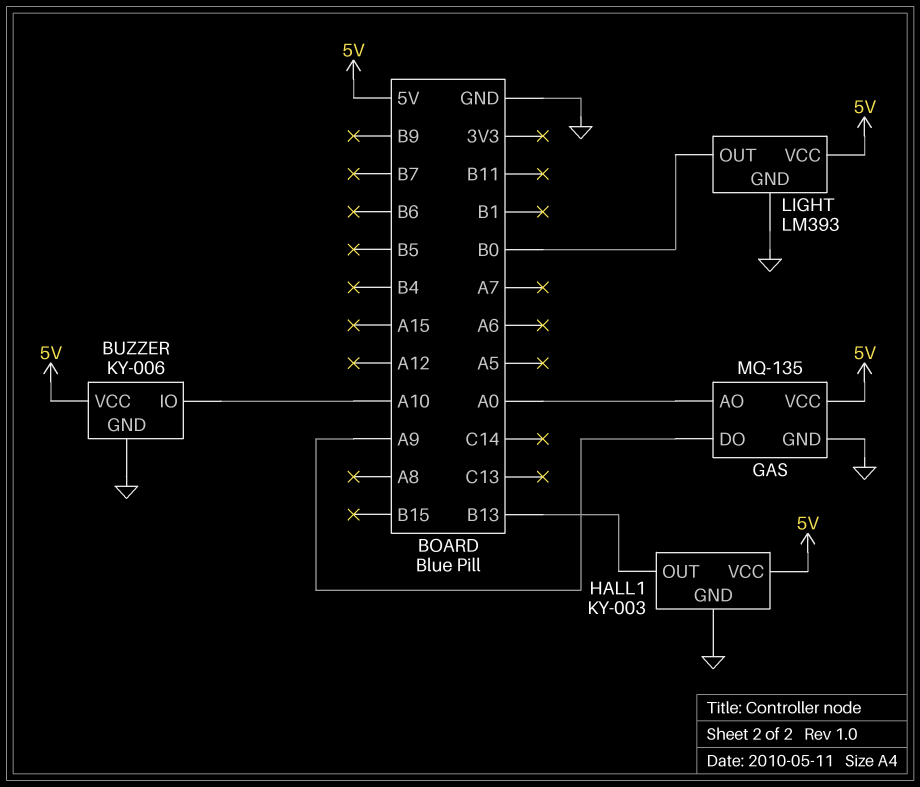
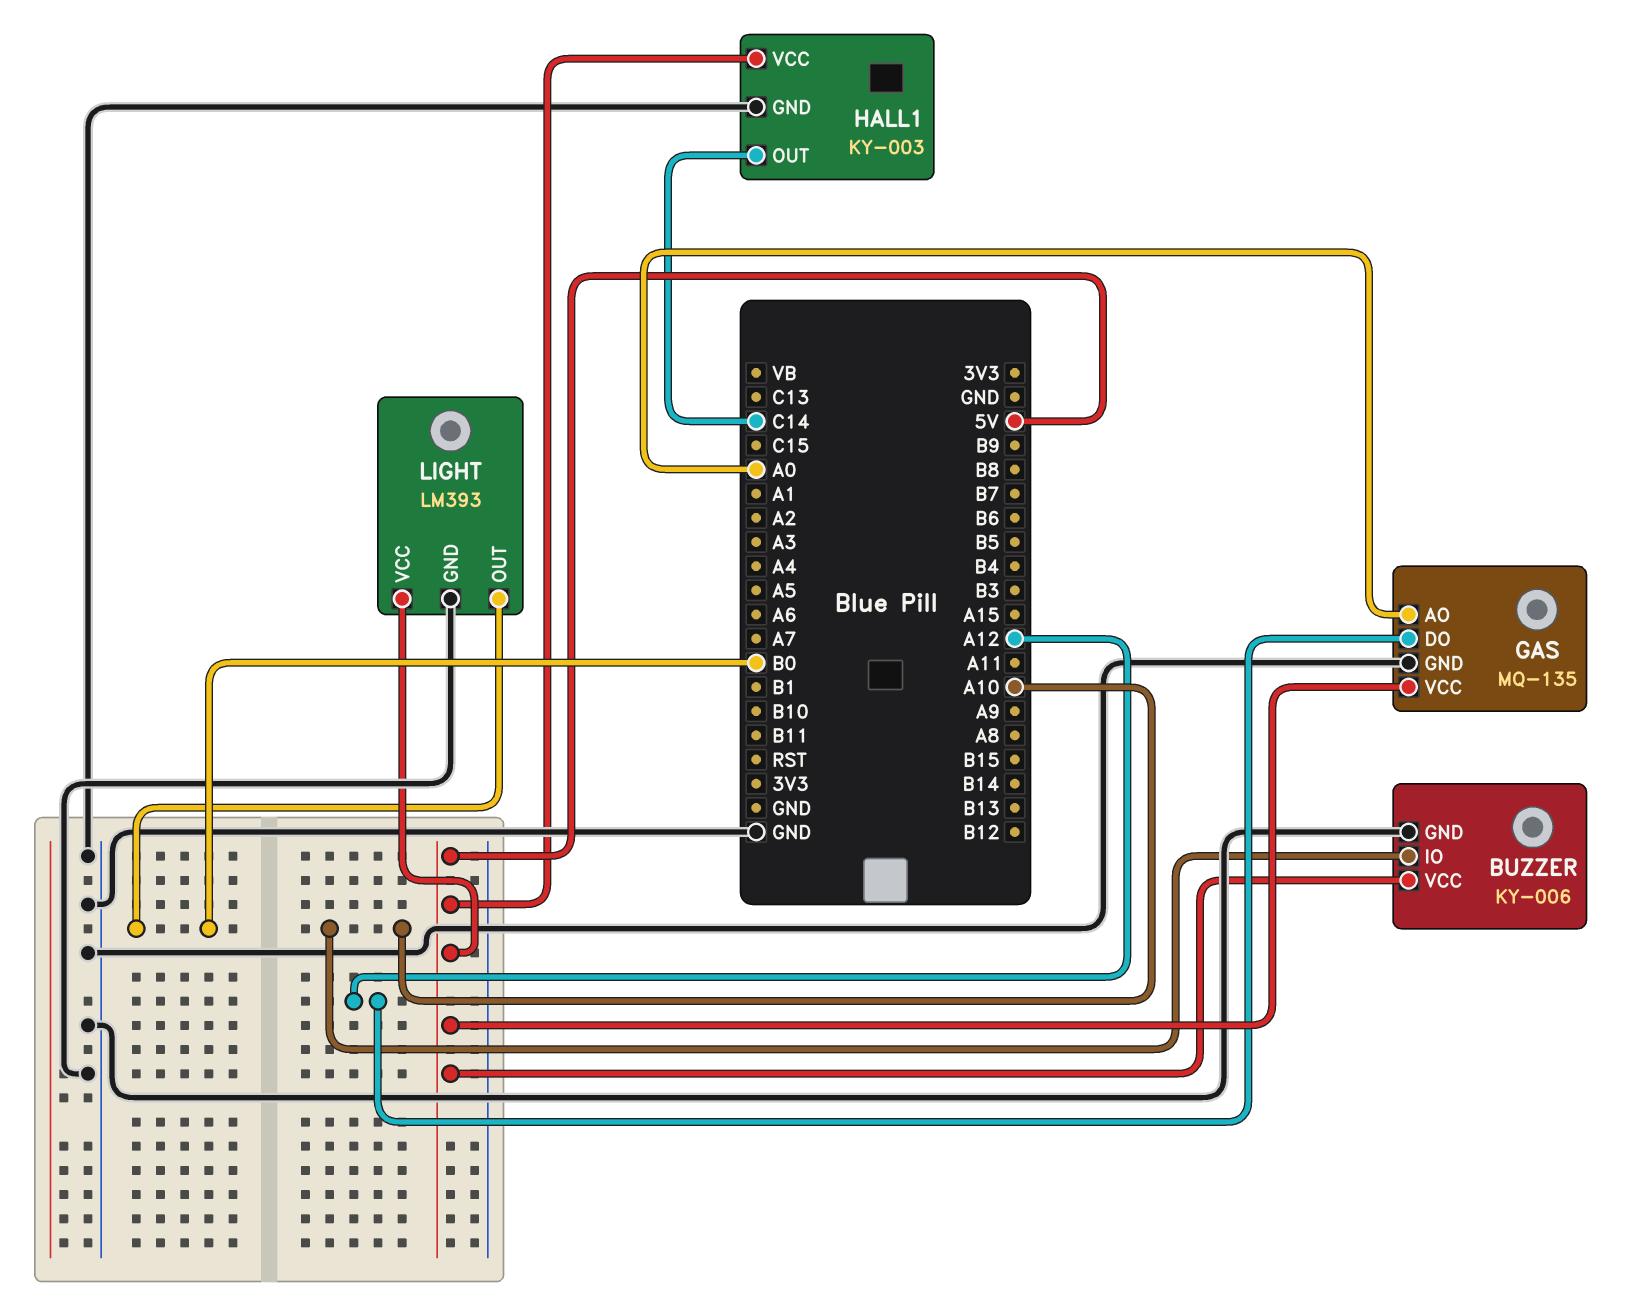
GAS pin DO: A9 -> A12
HALL1 pin OUT: B13 -> C14

